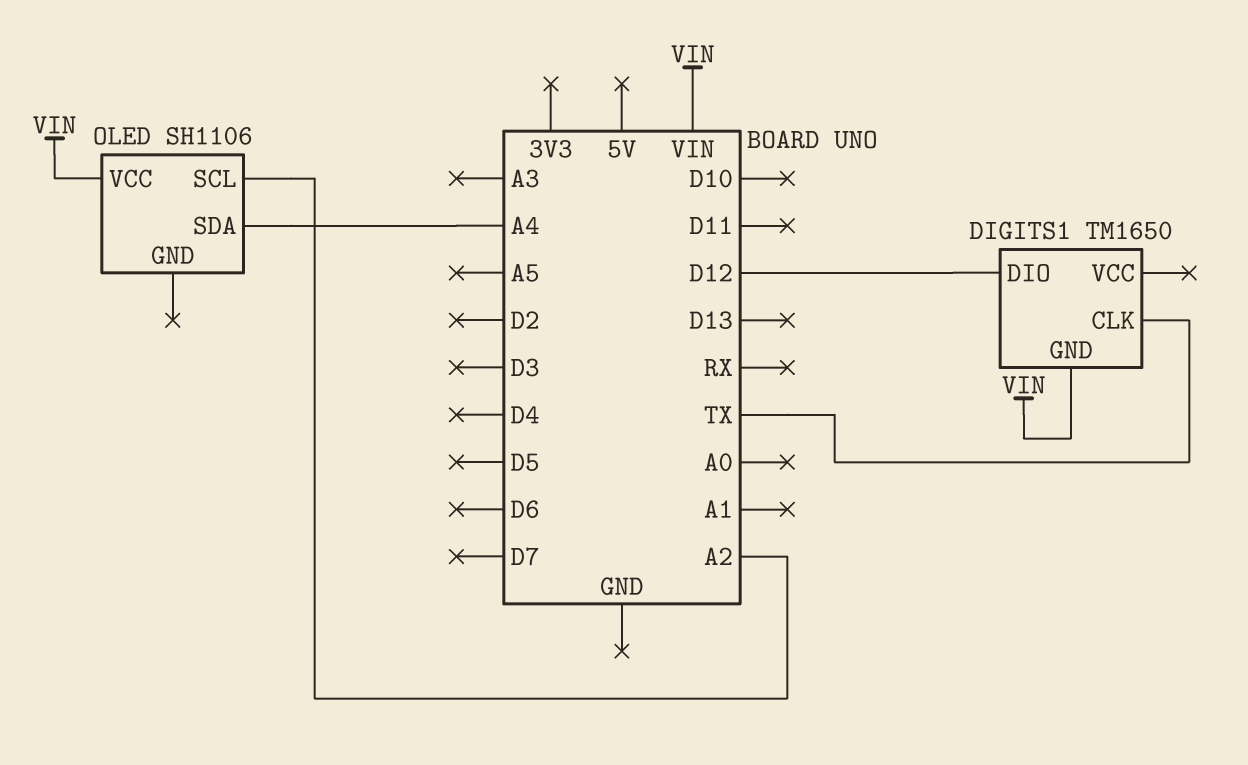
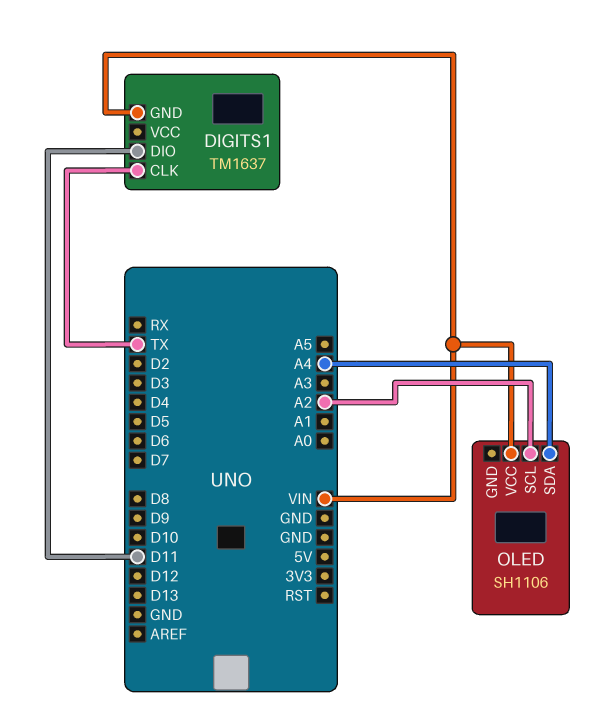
DIGITS1: TM1650 -> TM1637
DIGITS1 pin DIO: D12 -> D11

